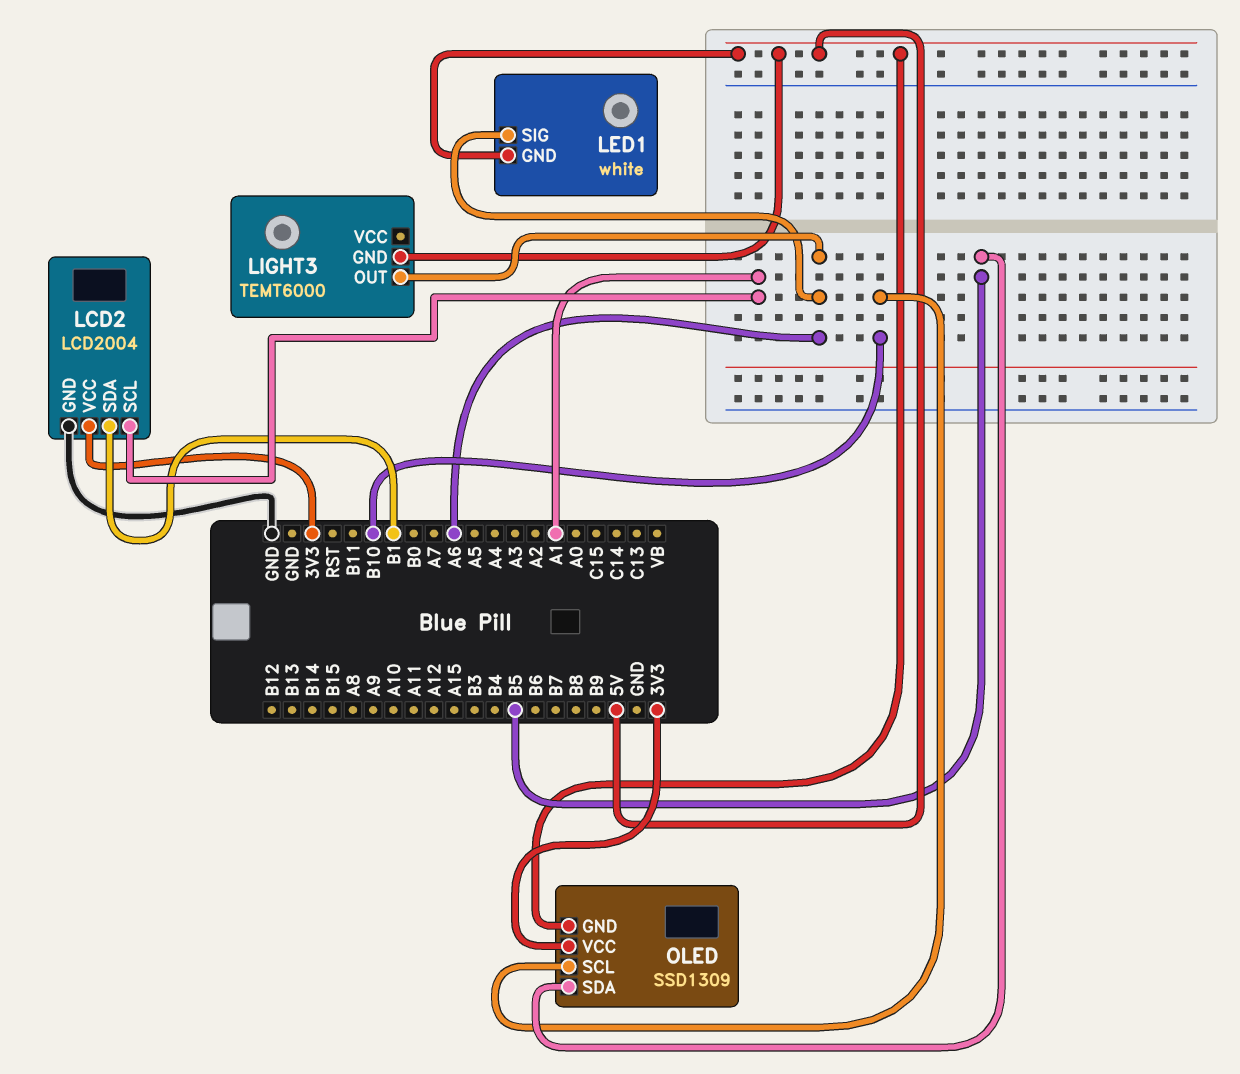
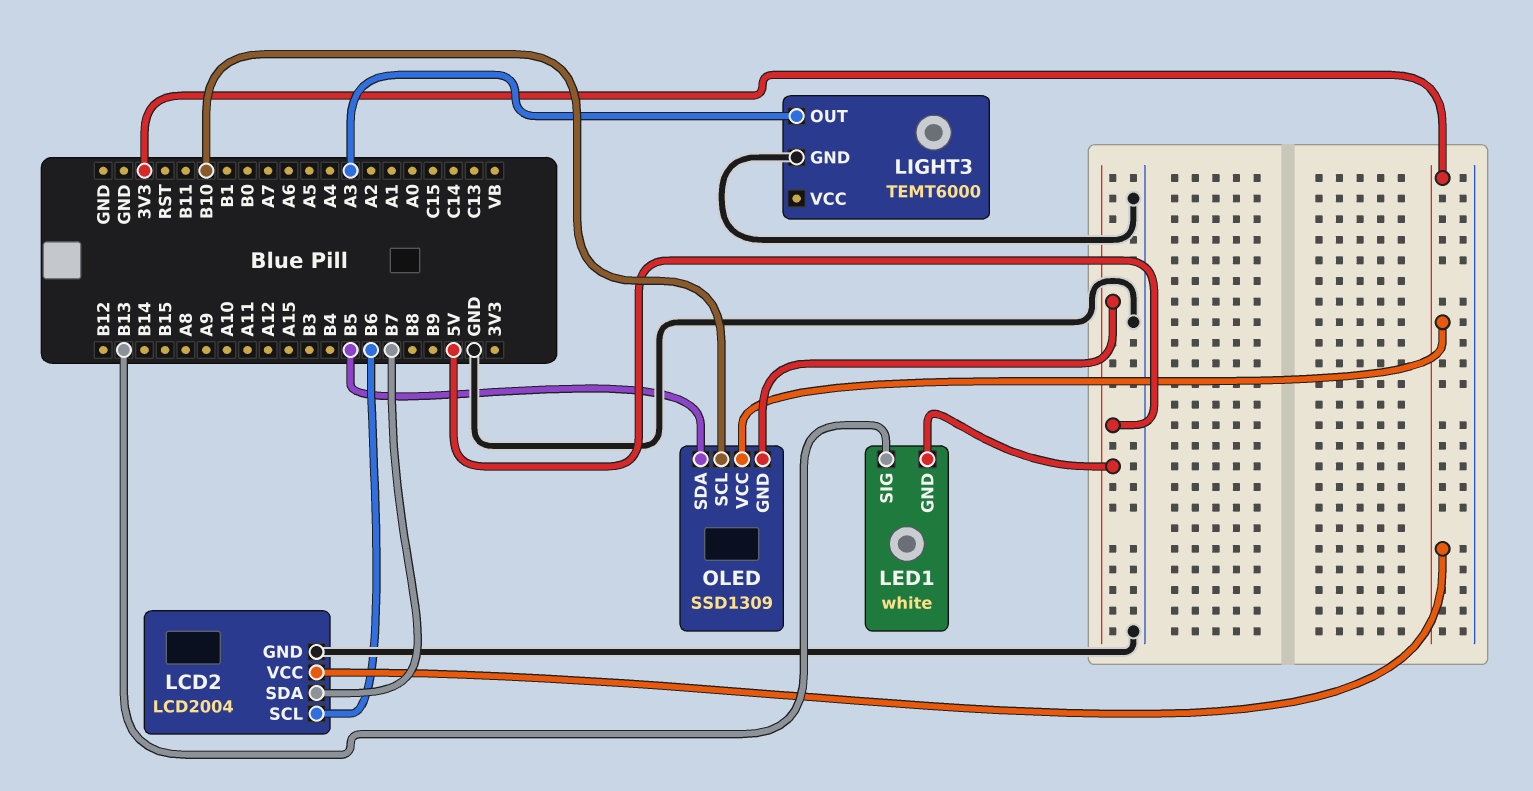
LCD2 pin SCL: A1 -> B6
LCD2 pin SDA: B1 -> B7
LED1 pin SIG: A6 -> B13
LIGHT3 pin GND: 5V -> GND
LIGHT3 pin OUT: A6 -> A3

